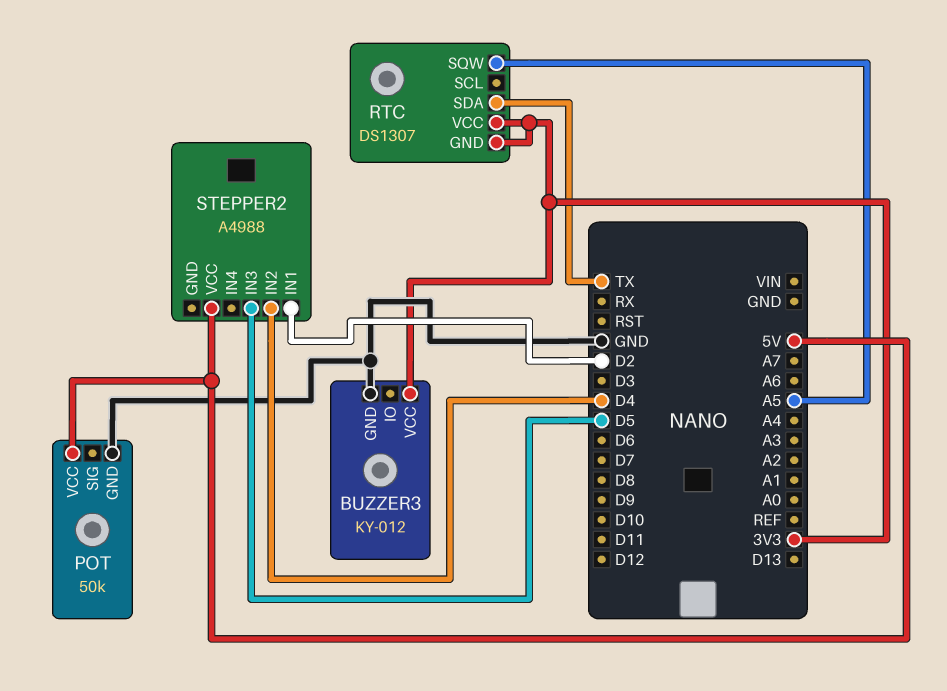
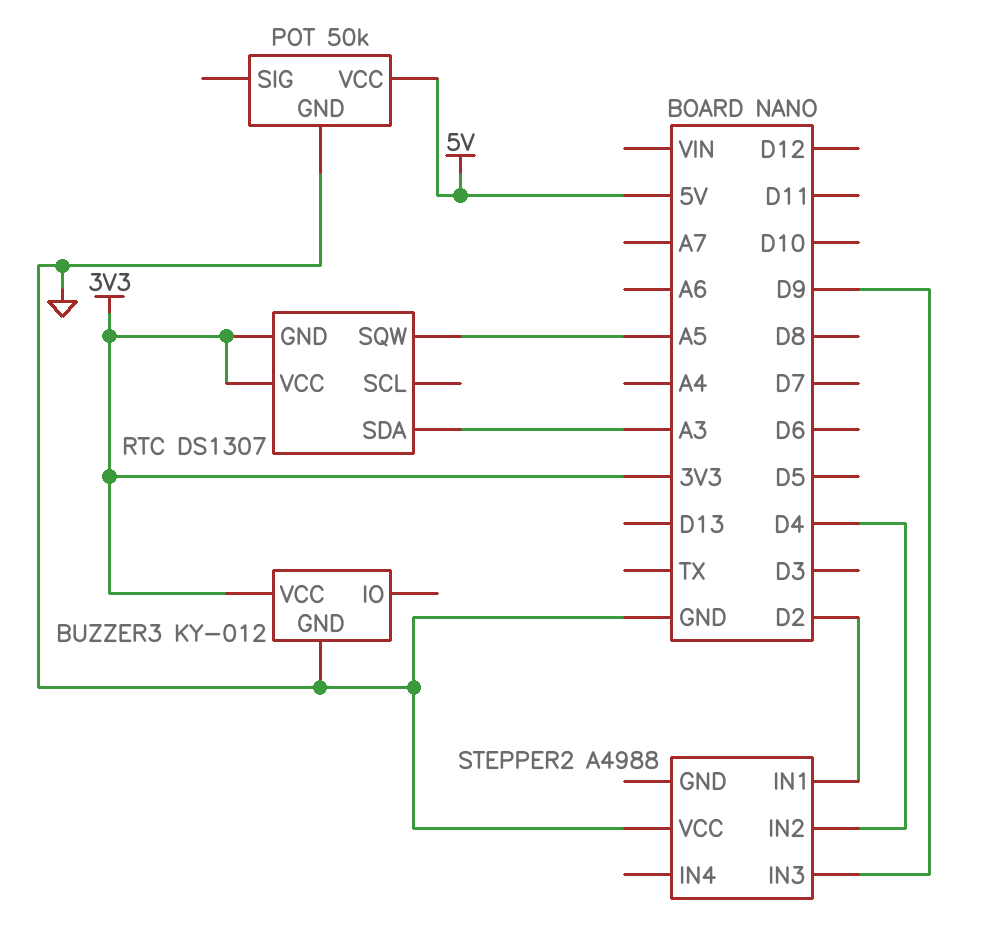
RTC pin SDA: TX -> A3
STEPPER2 pin IN3: D5 -> D9
STEPPER2 pin VCC: 5V -> GND

